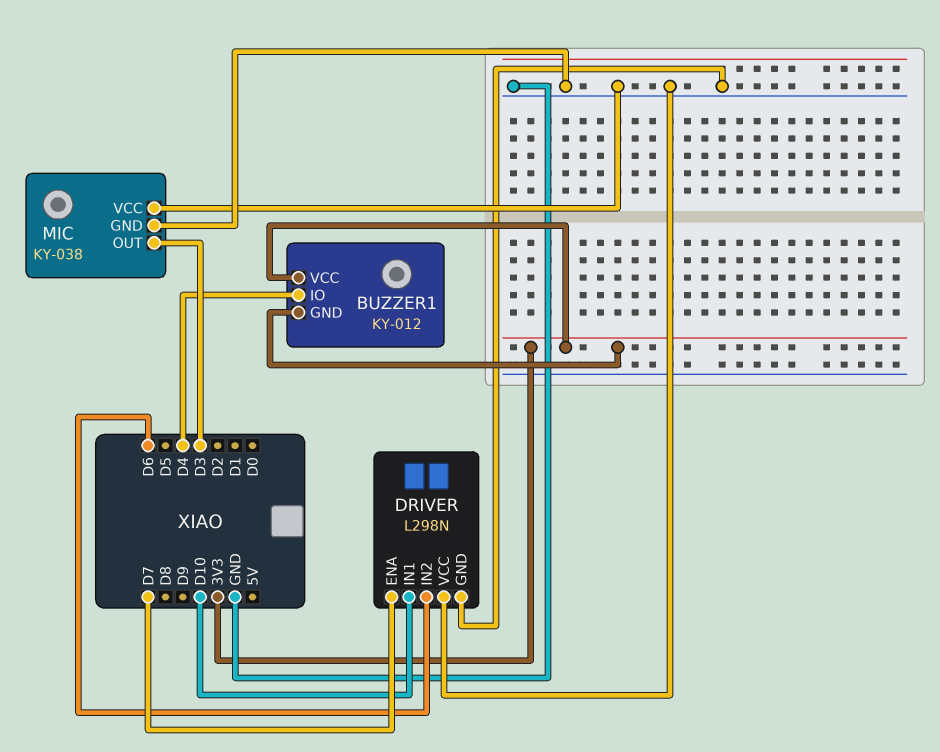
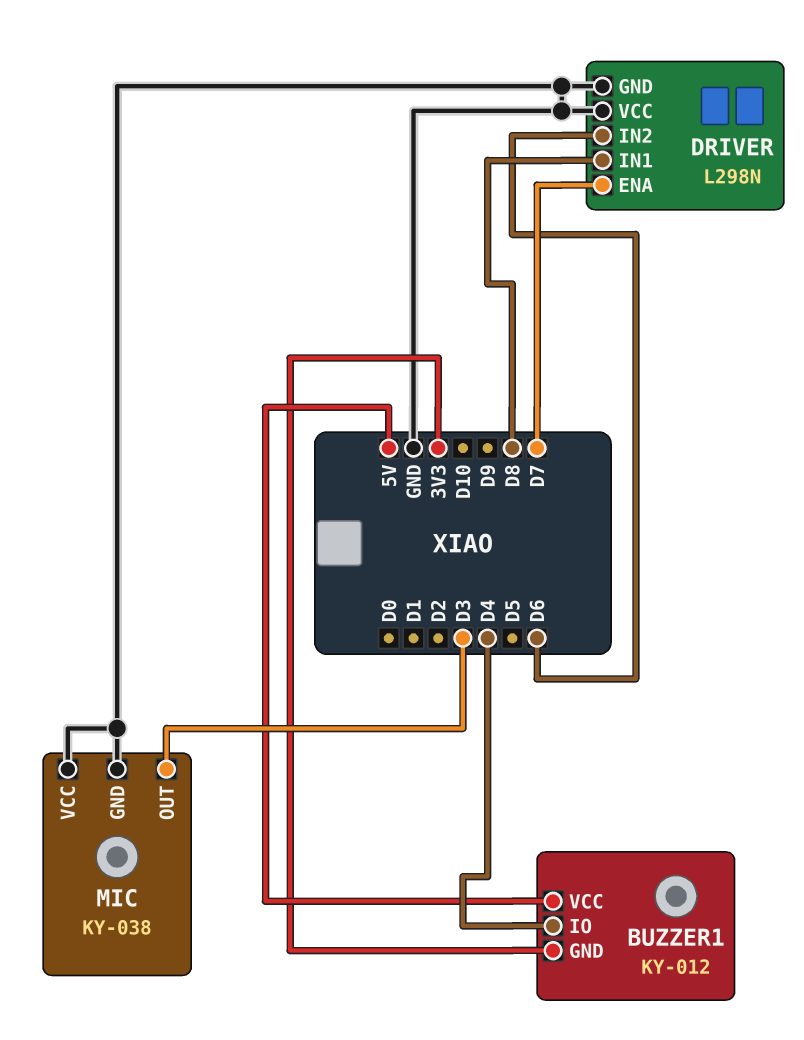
BUZZER1 pin VCC: 3V3 -> 5V
DRIVER pin IN1: D10 -> D8

